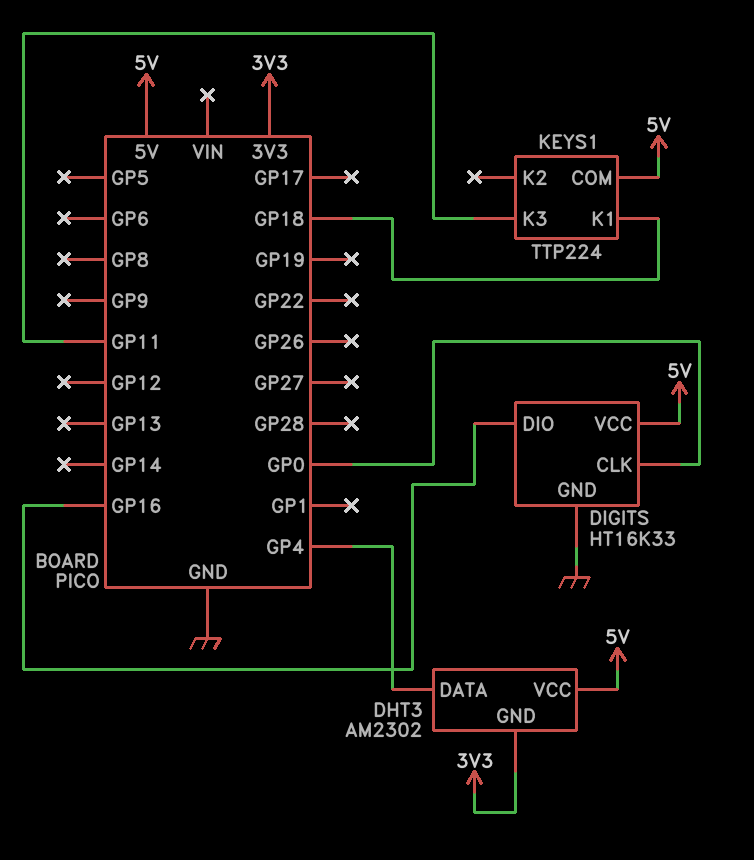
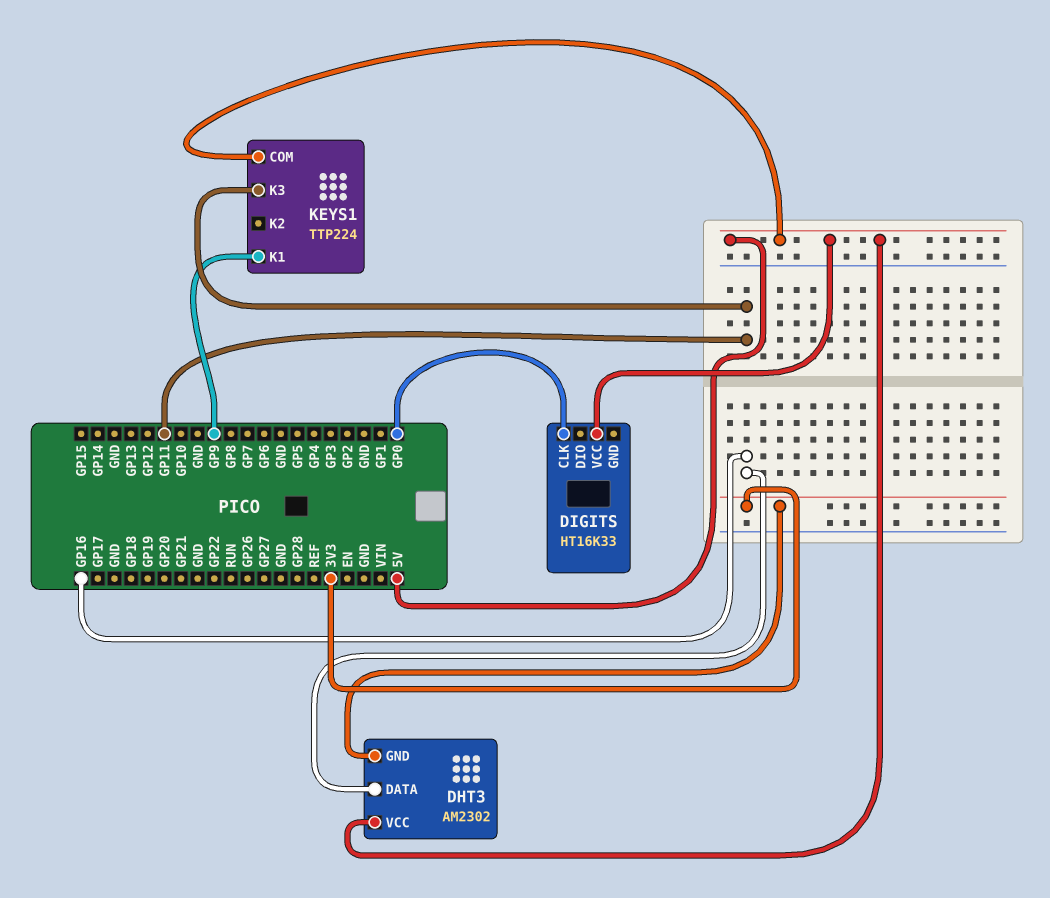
DHT3 pin DATA: GP4 -> GP16
DIGITS pin DIO: GP16 -> none
DIGITS pin GND: GND -> none
KEYS1 pin K1: GP18 -> GP9

